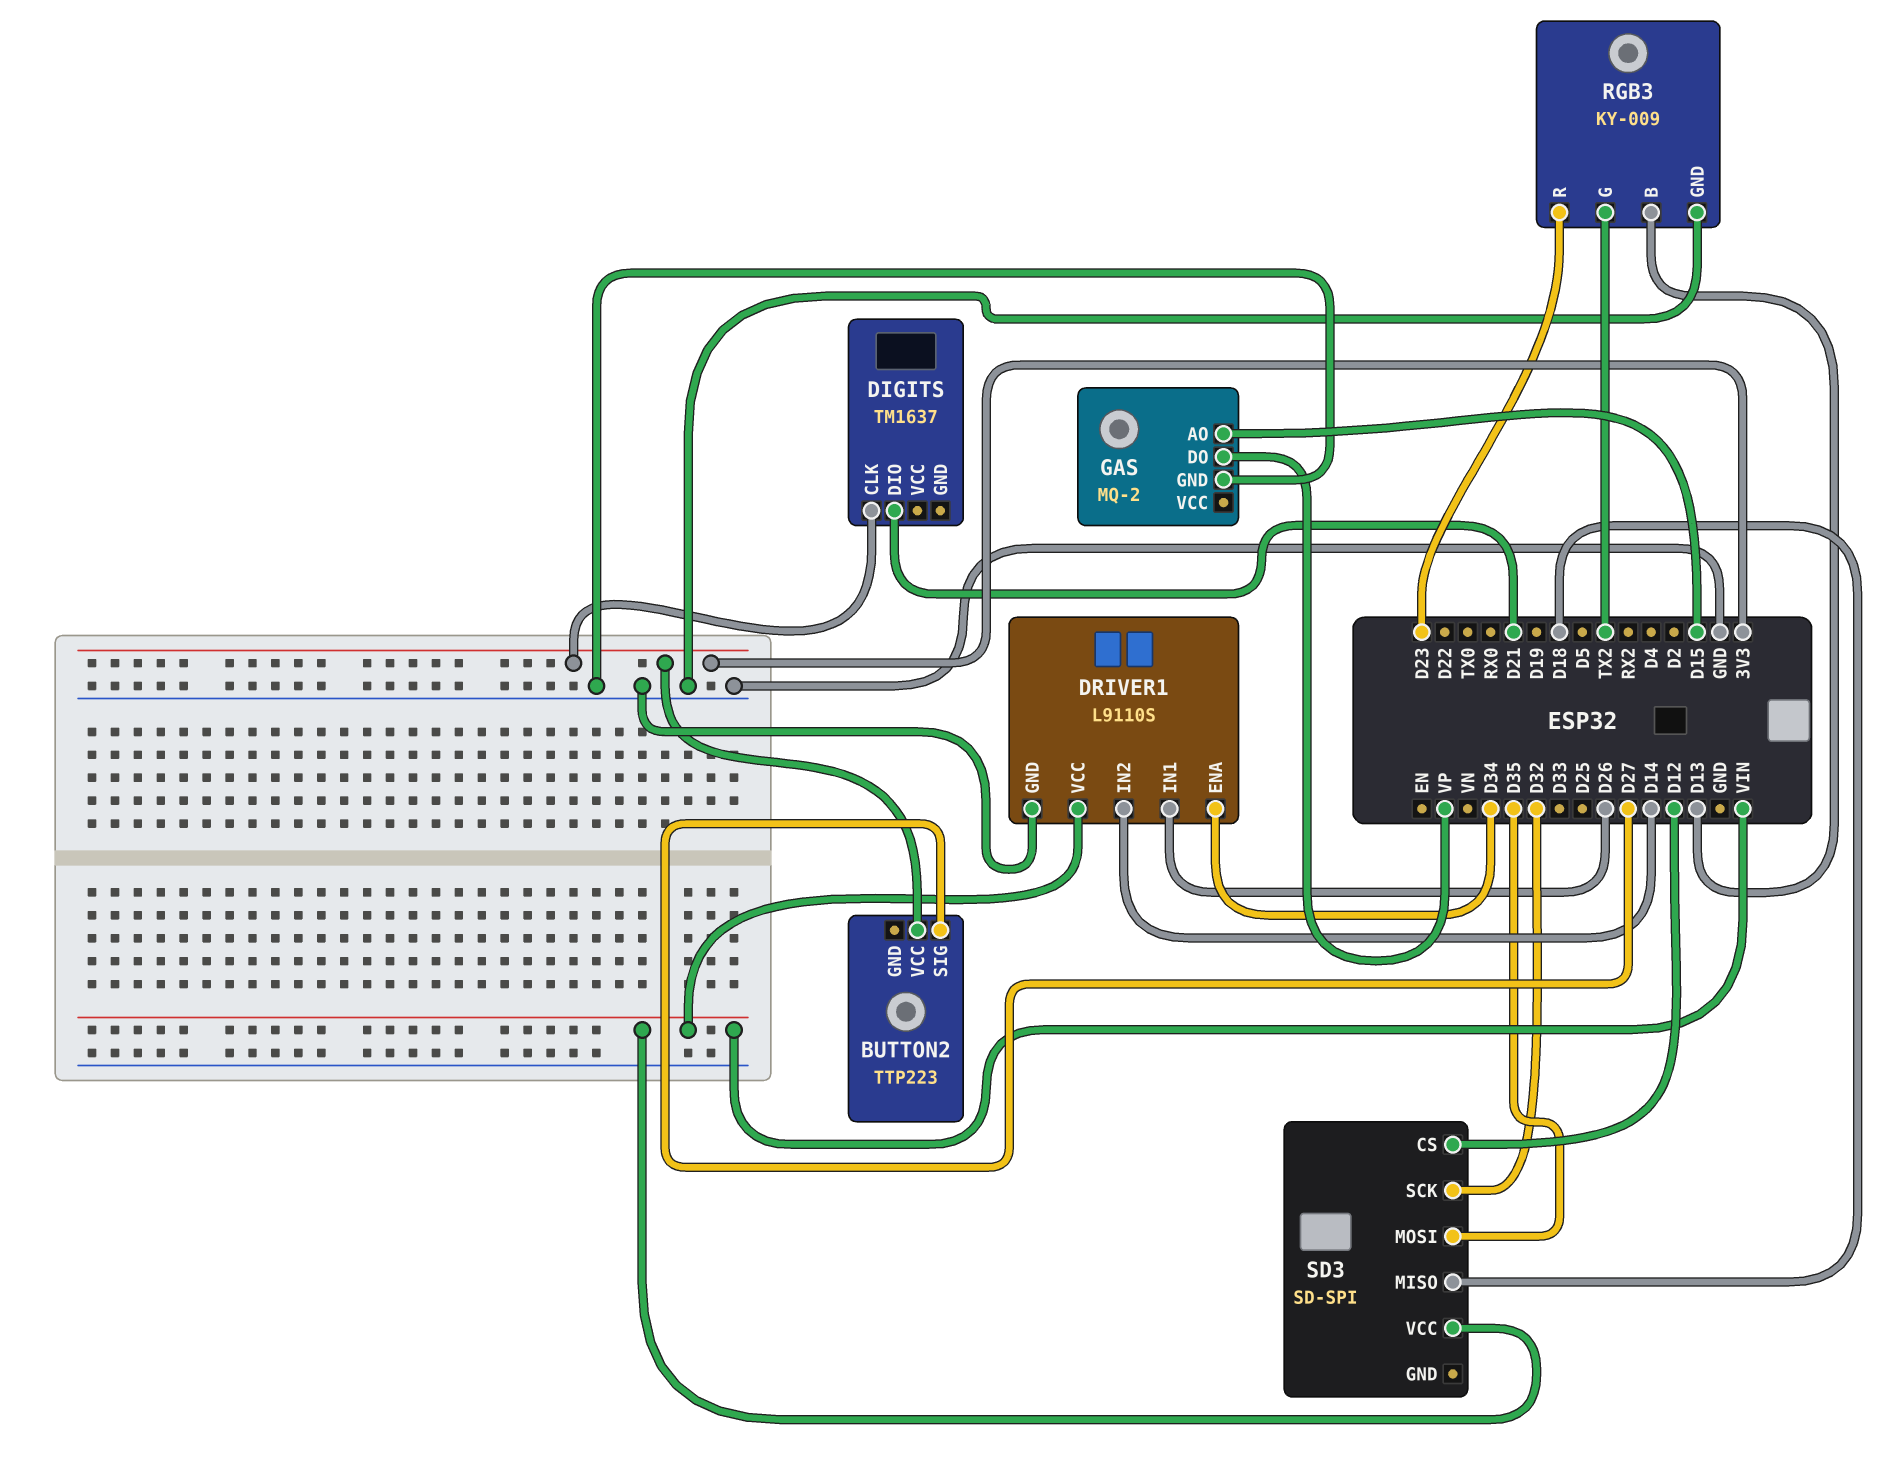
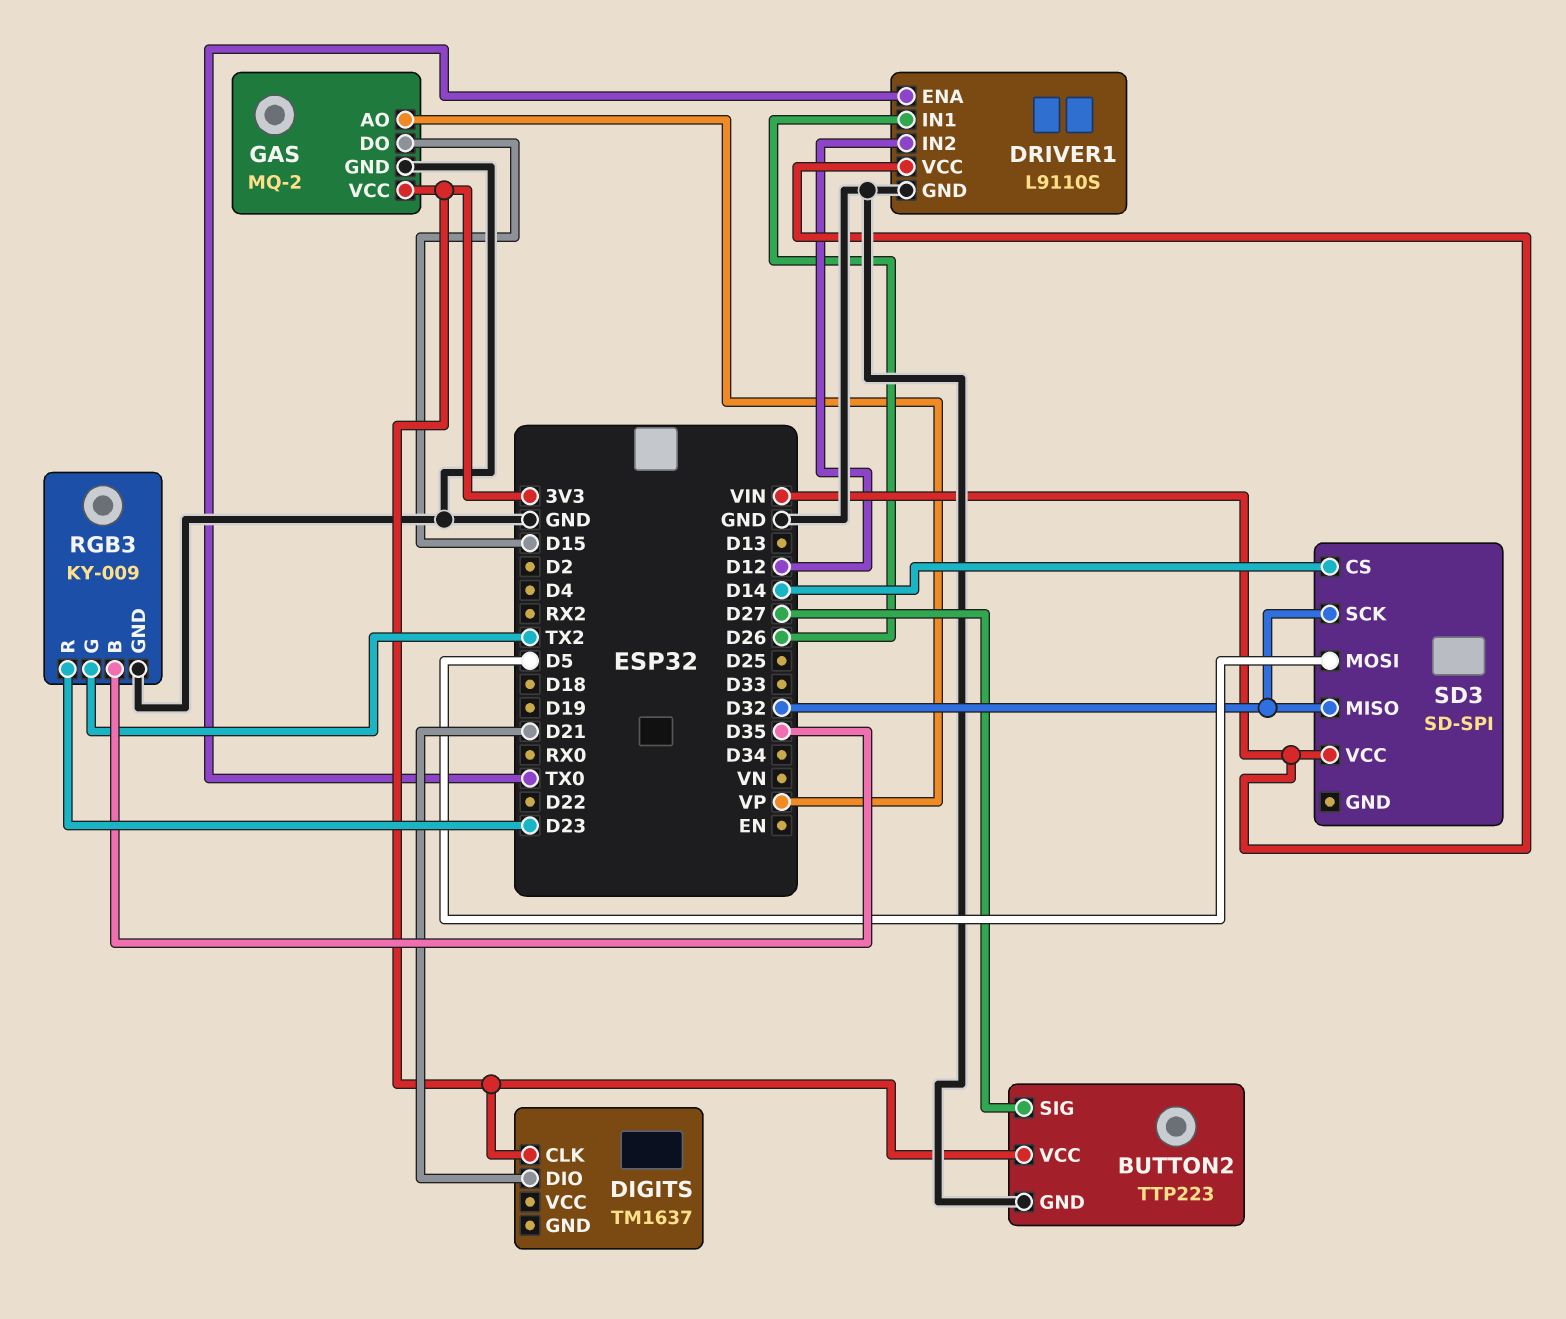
BUTTON2 pin GND: none -> GND
DRIVER1 pin ENA: D34 -> TX0
DRIVER1 pin IN2: D14 -> D12
GAS pin AO: D15 -> VP
GAS pin DO: VP -> D15
GAS pin VCC: none -> 3V3
RGB3 pin B: D13 -> D35
SD3 pin CS: D12 -> D14
SD3 pin MISO: D18 -> D32
SD3 pin MOSI: D35 -> D5

